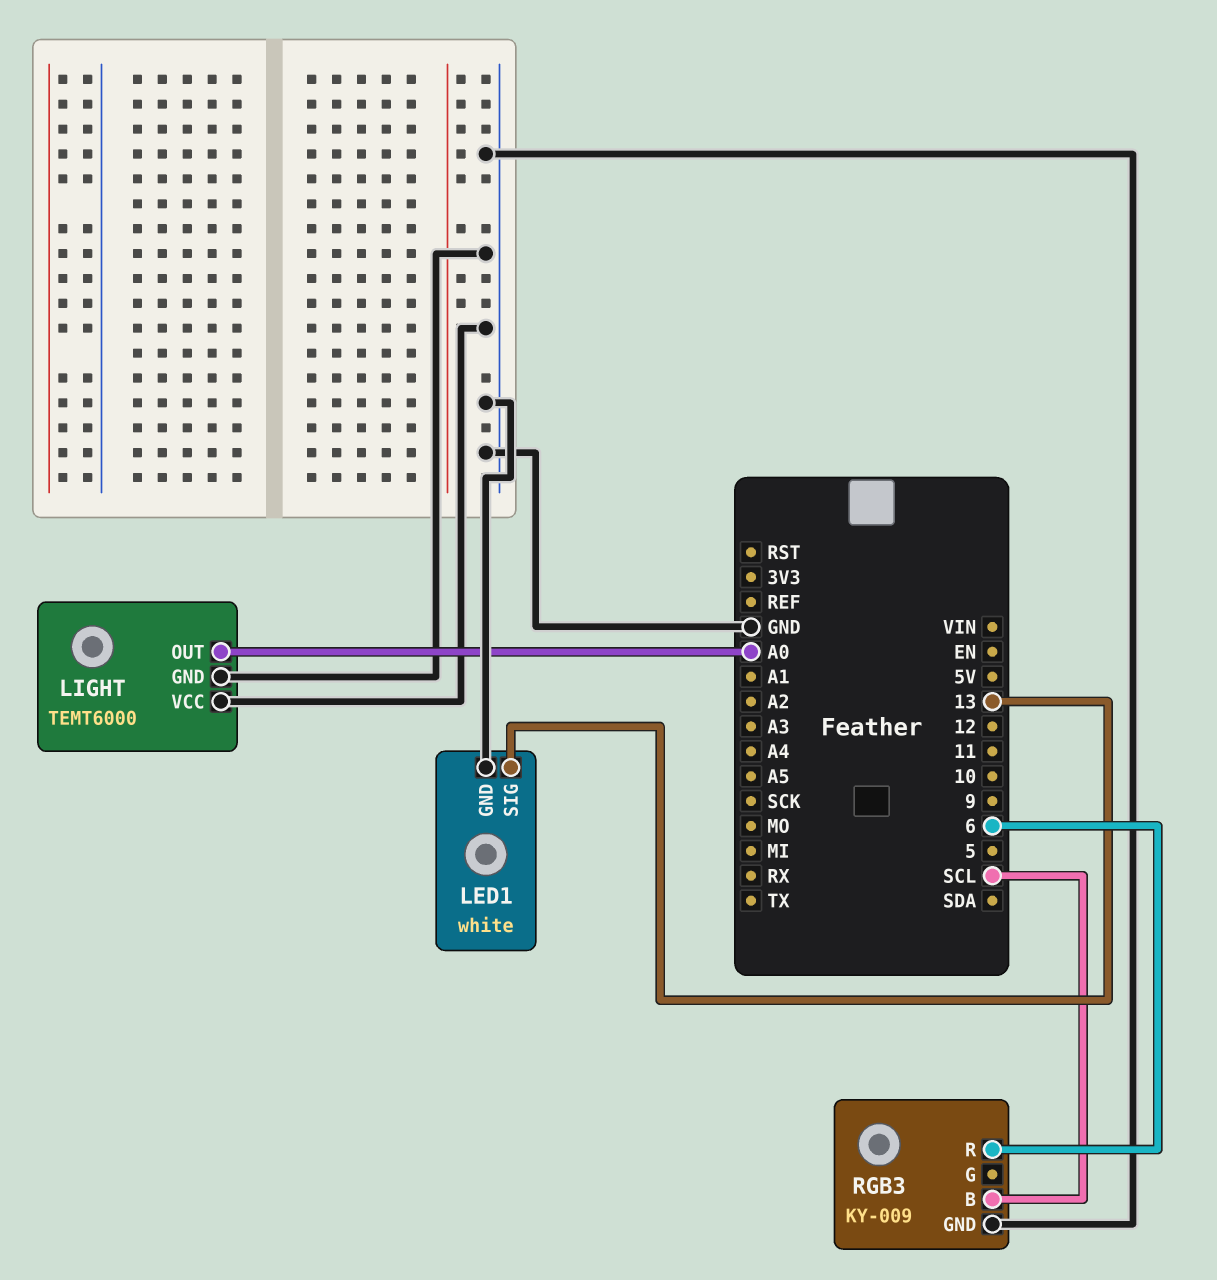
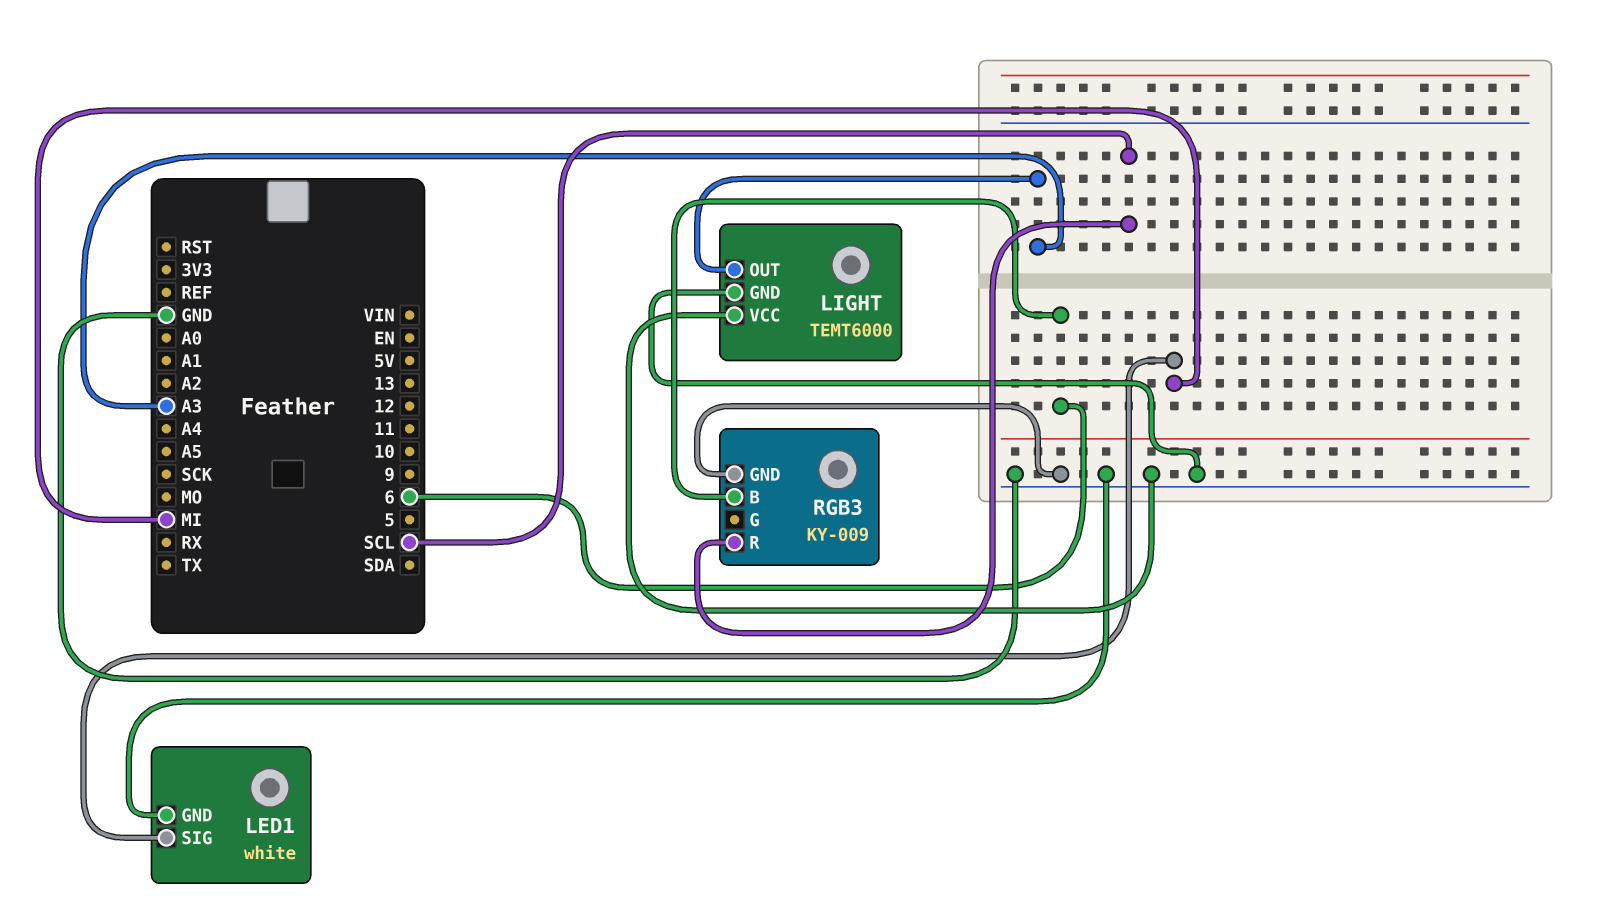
LED1 pin SIG: 13 -> MI
LIGHT pin OUT: A0 -> A3
RGB3 pin B: SCL -> 6
RGB3 pin R: 6 -> SCL

